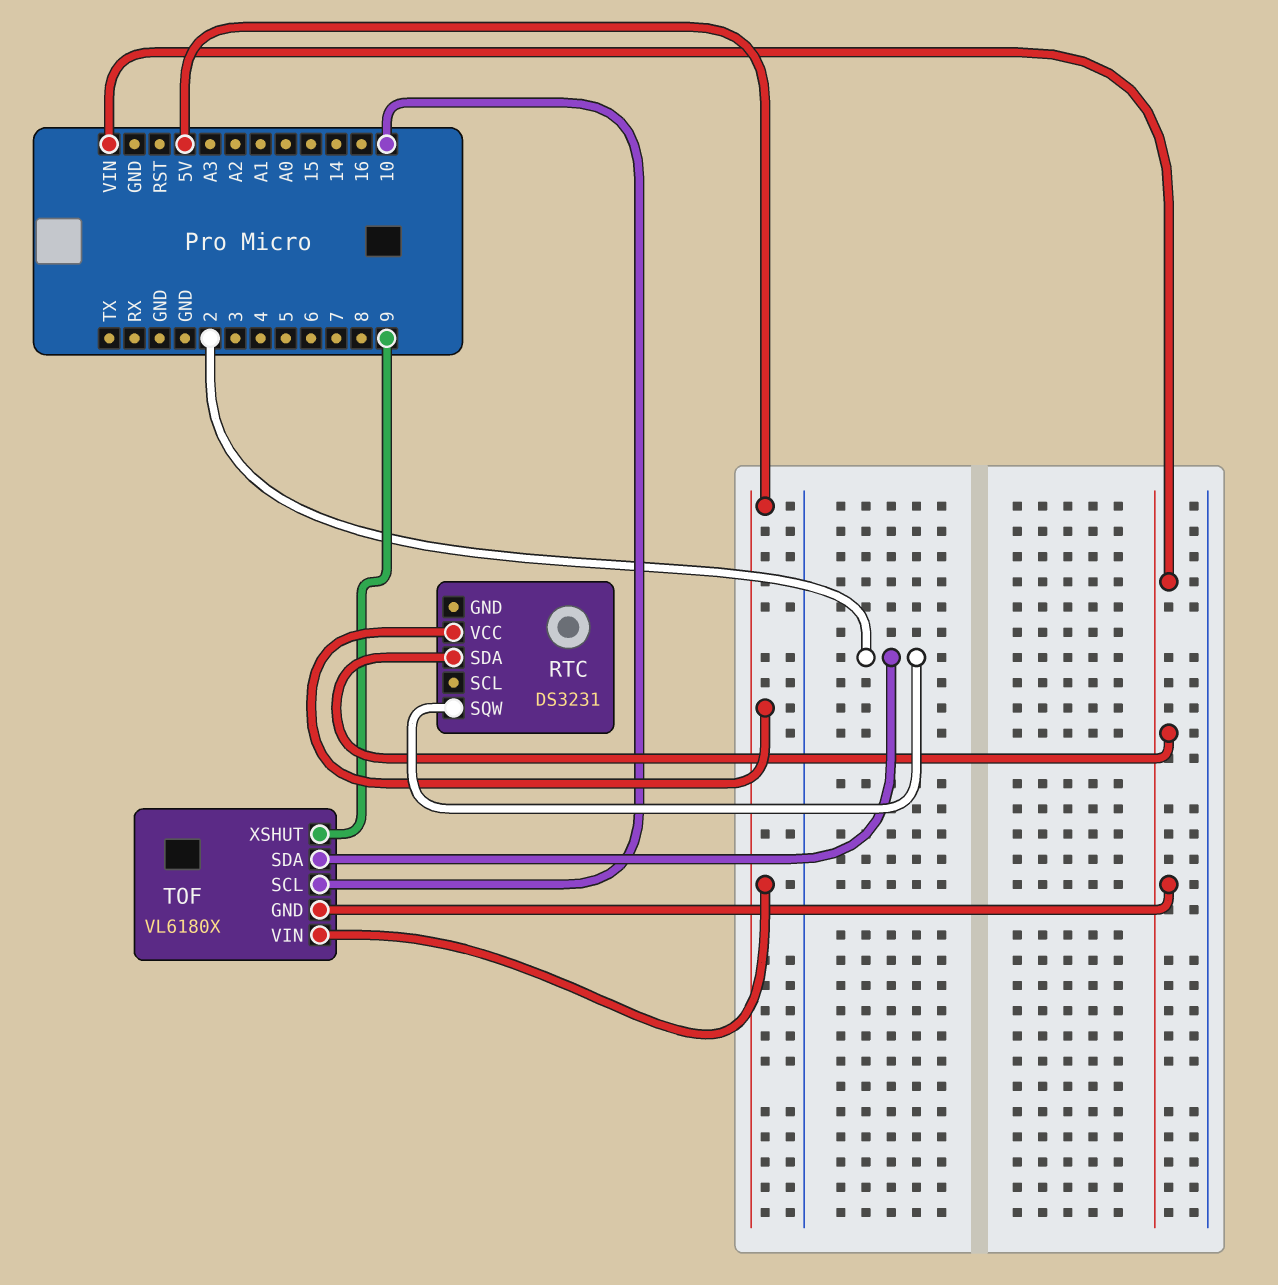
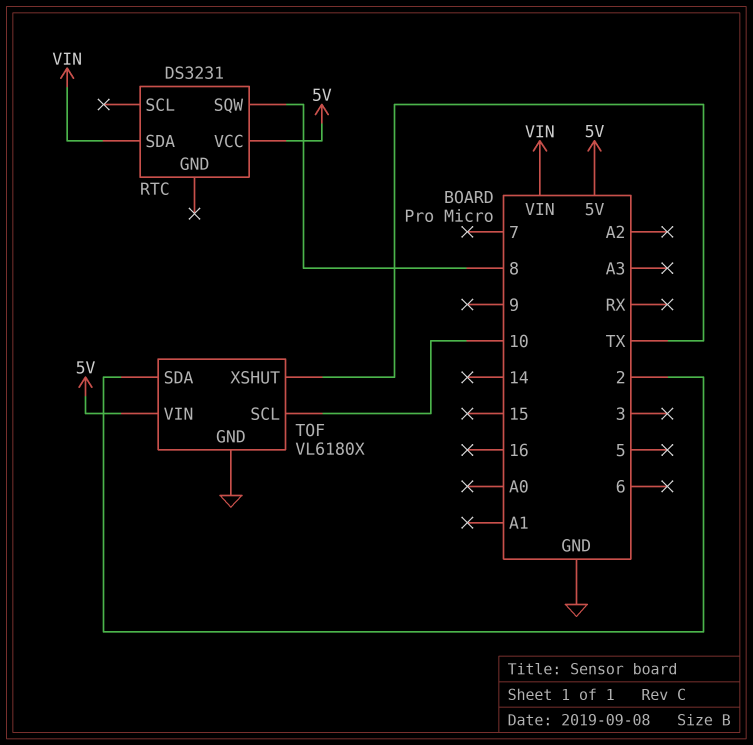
RTC pin SQW: 2 -> 8
TOF pin GND: VIN -> GND
TOF pin XSHUT: 9 -> TX

